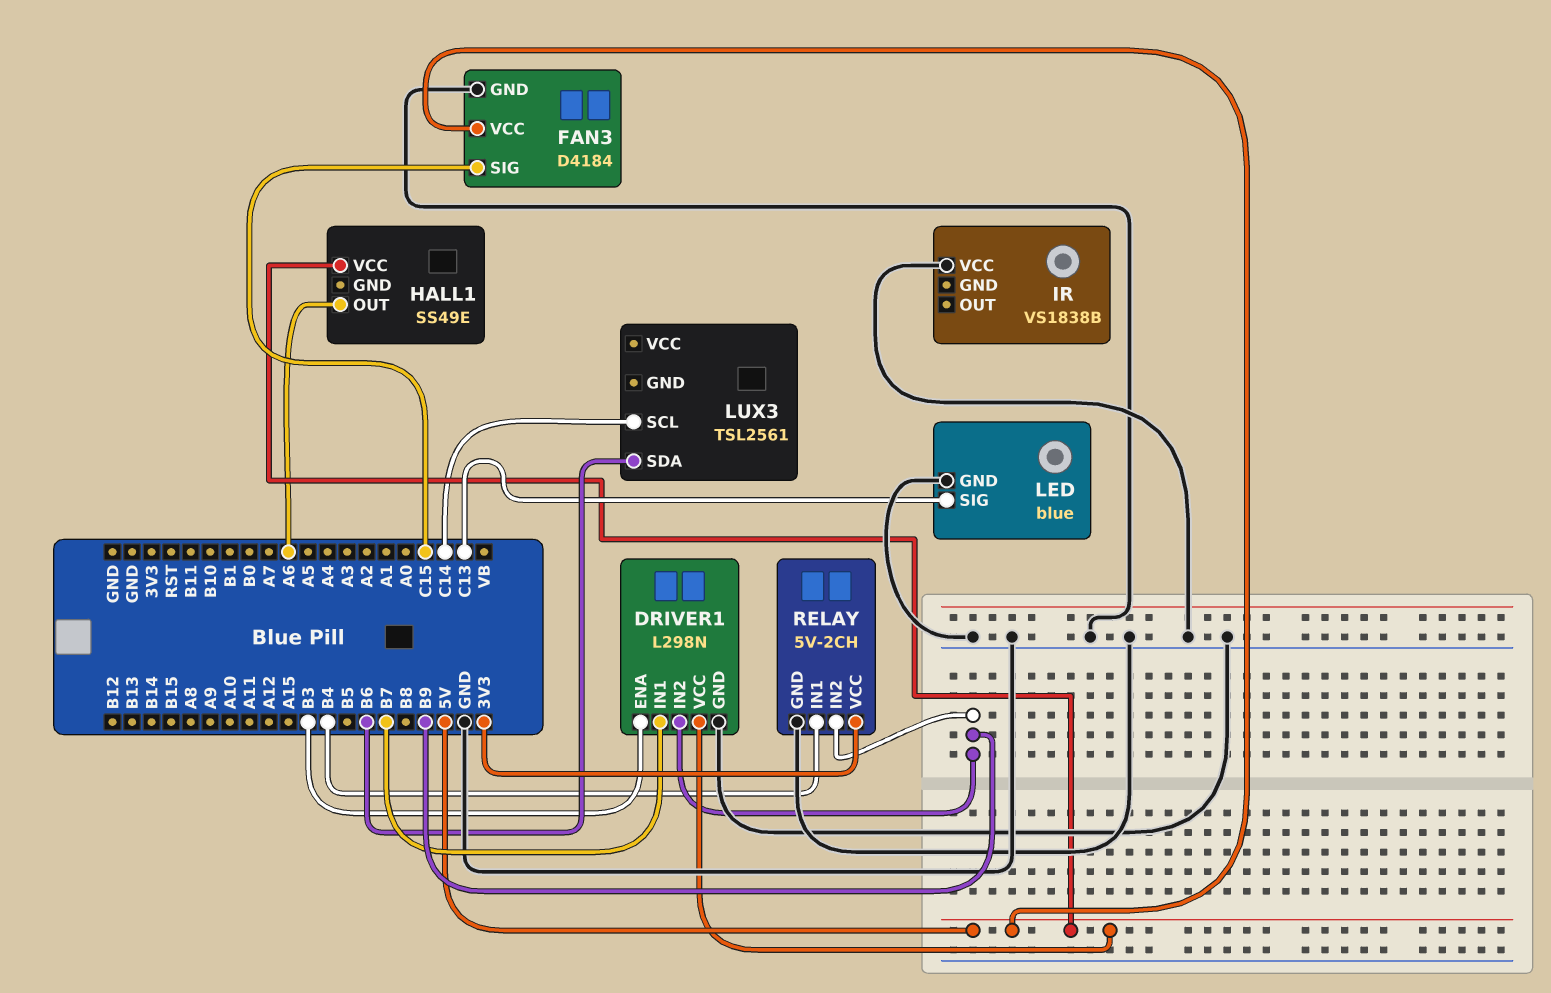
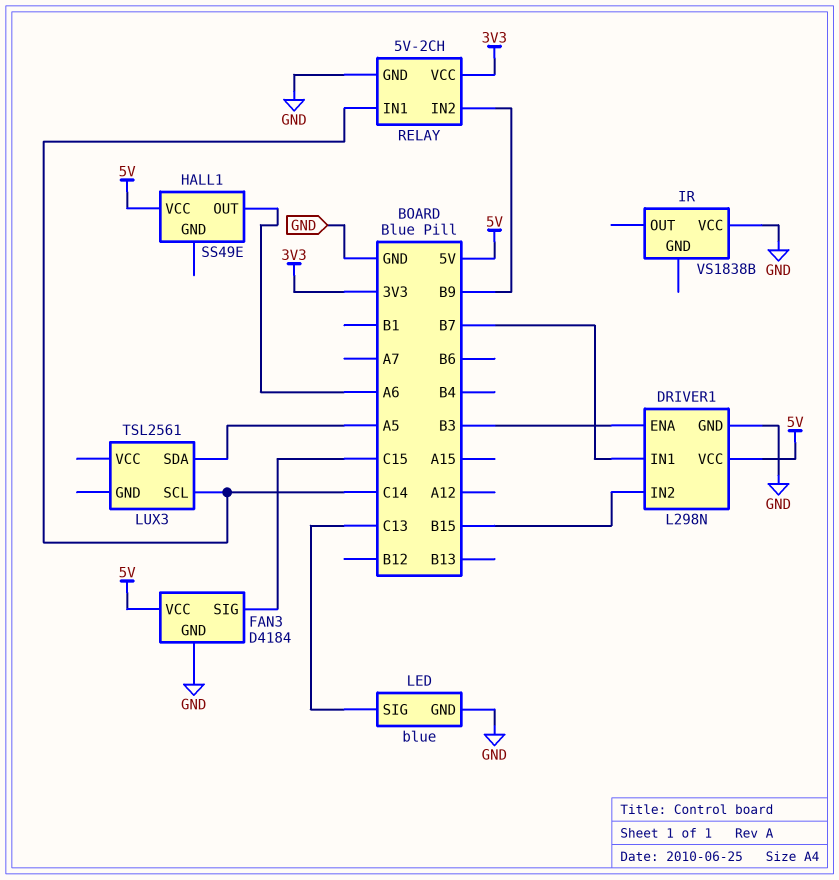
DRIVER1 pin IN2: B9 -> B15
LUX3 pin SDA: B6 -> A5
RELAY pin IN1: B4 -> C14

